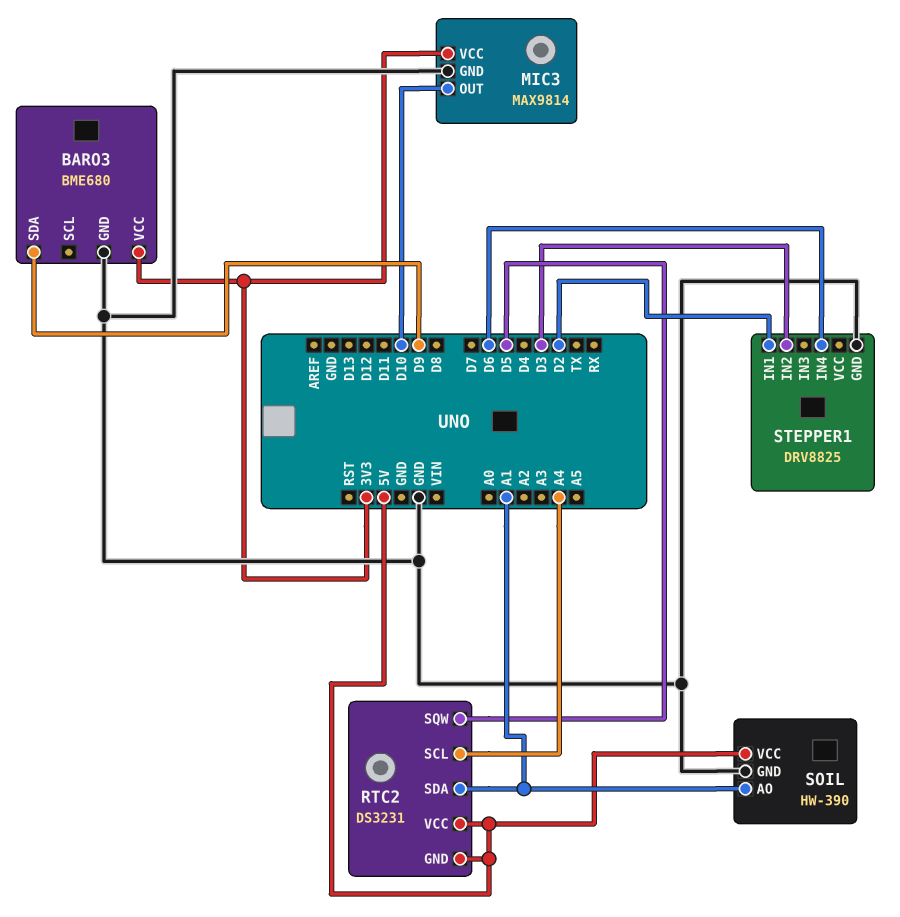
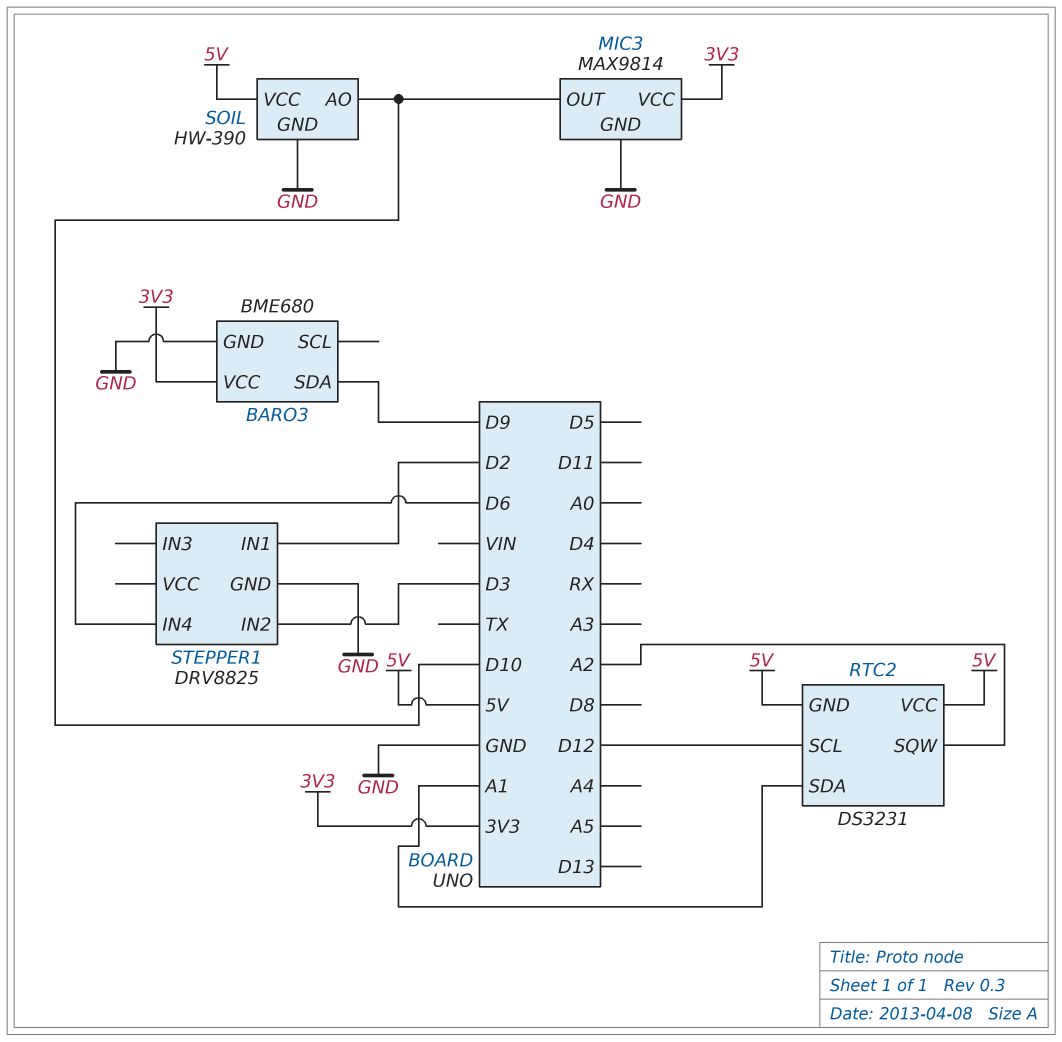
RTC2 pin SCL: A4 -> D12
RTC2 pin SQW: D5 -> A2
SOIL pin AO: A1 -> D10

